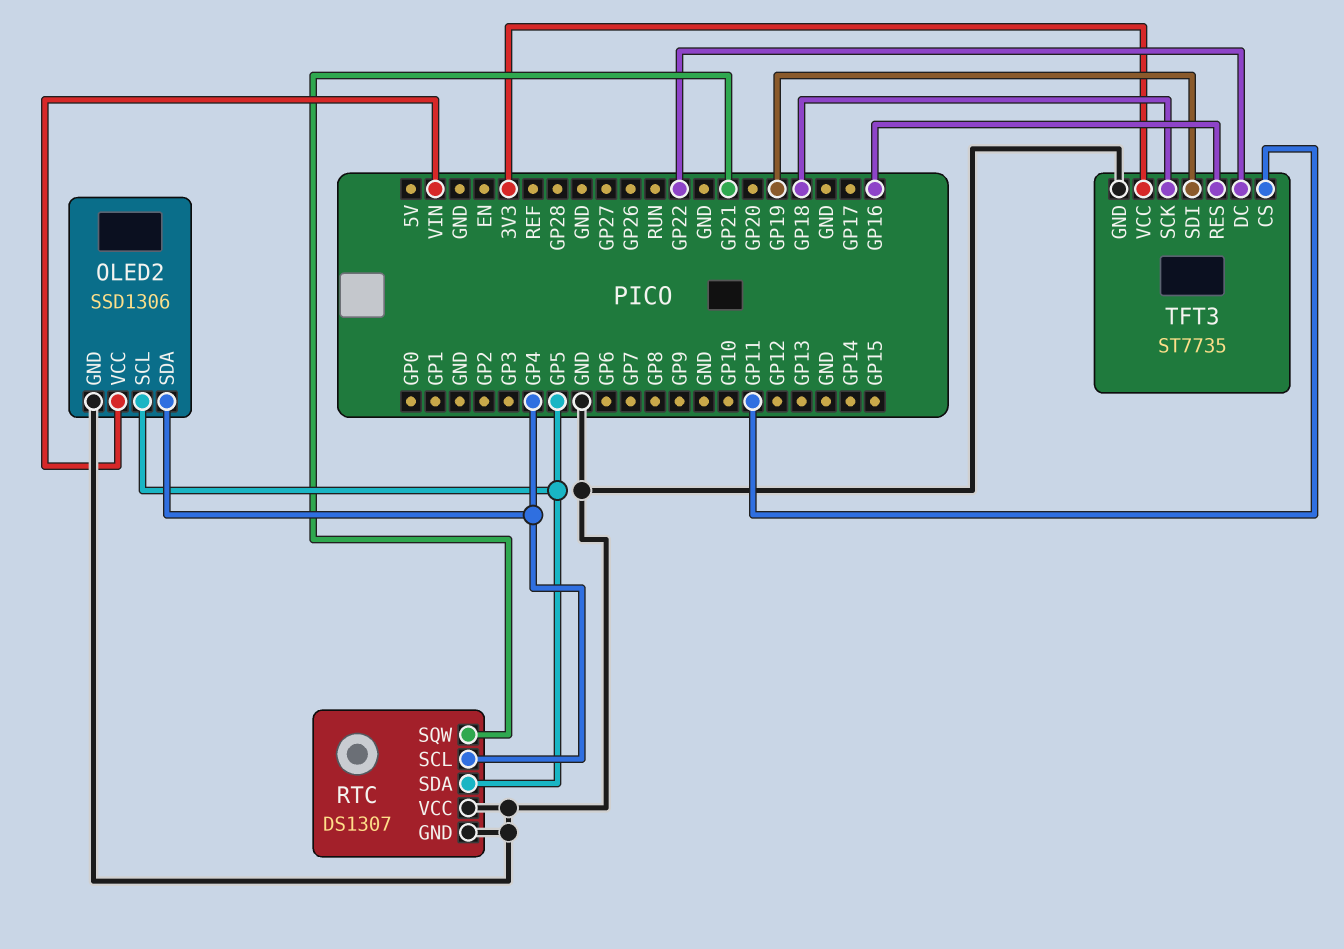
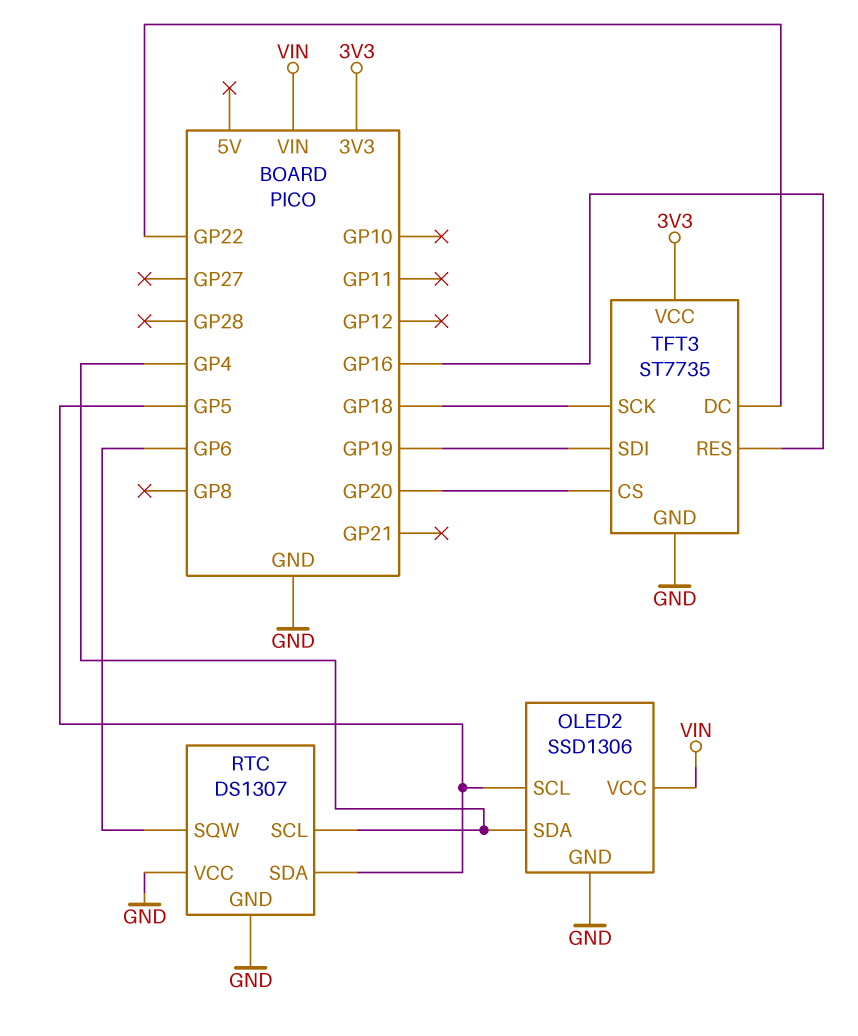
RTC pin SQW: GP21 -> GP6
TFT3 pin CS: GP11 -> GP20

